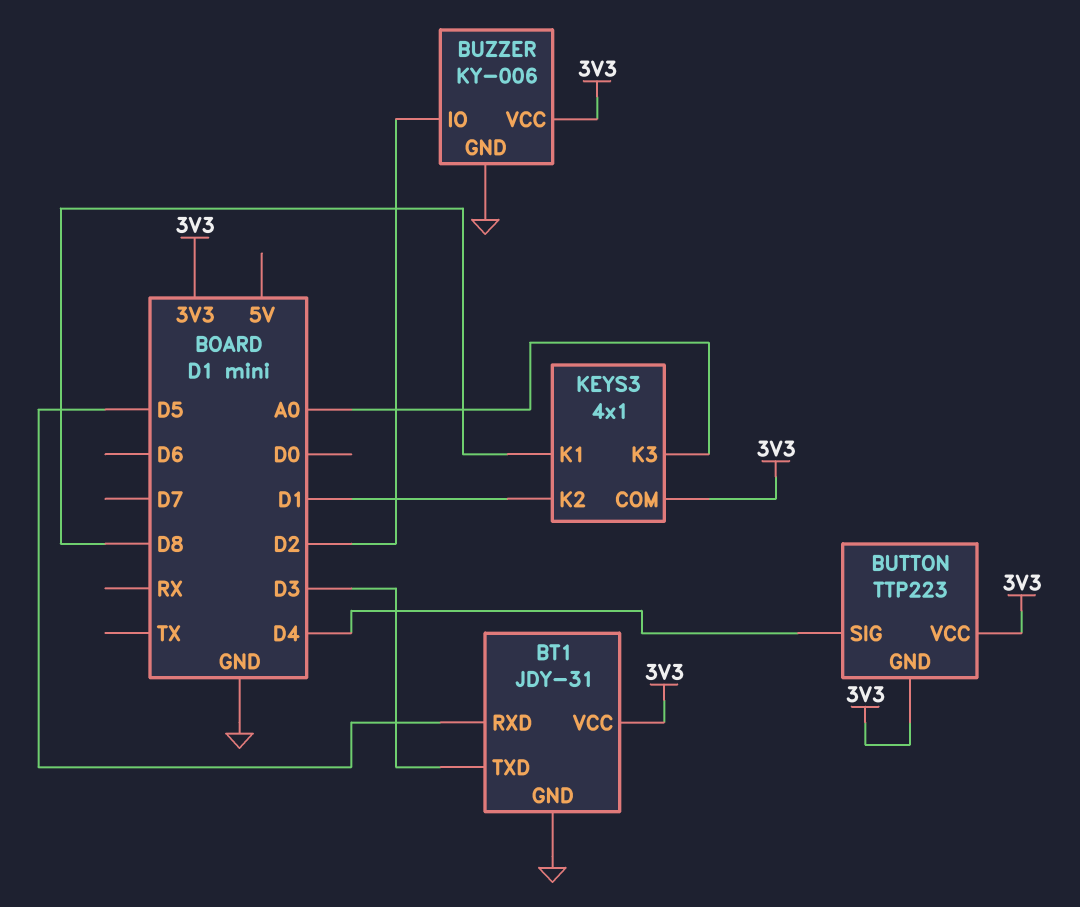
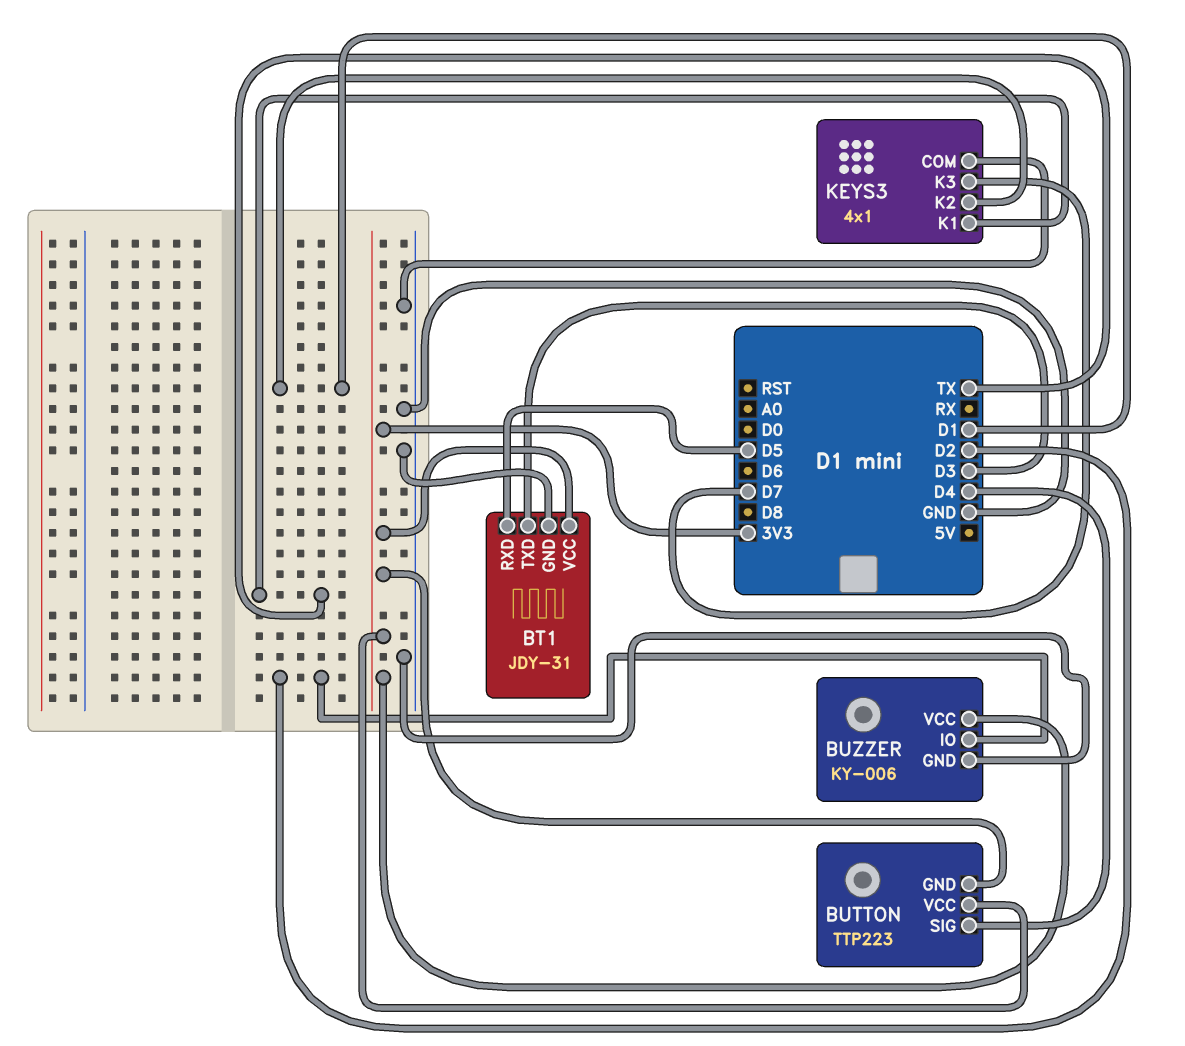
KEYS3 pin COM: 3V3 -> GND
KEYS3 pin K1: D8 -> TX
KEYS3 pin K3: A0 -> D7

